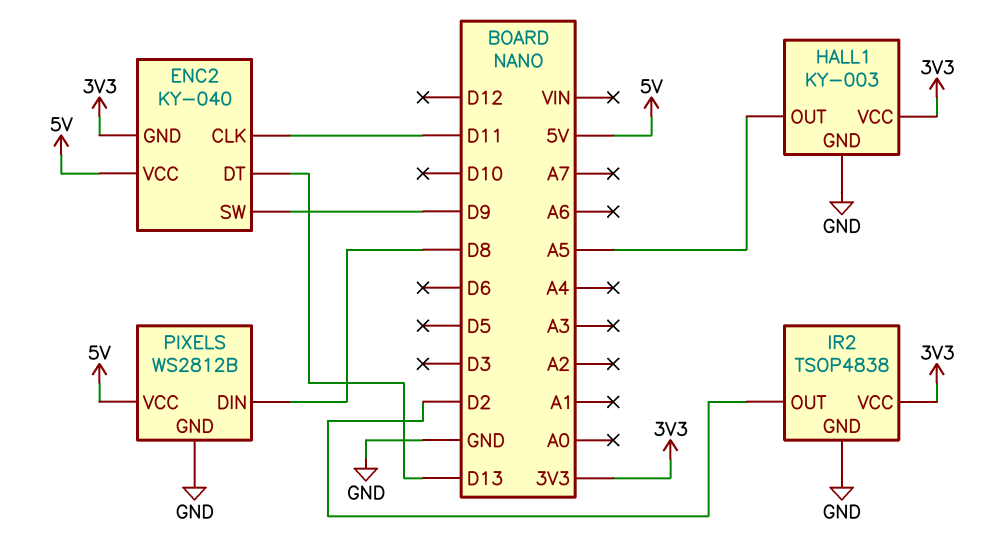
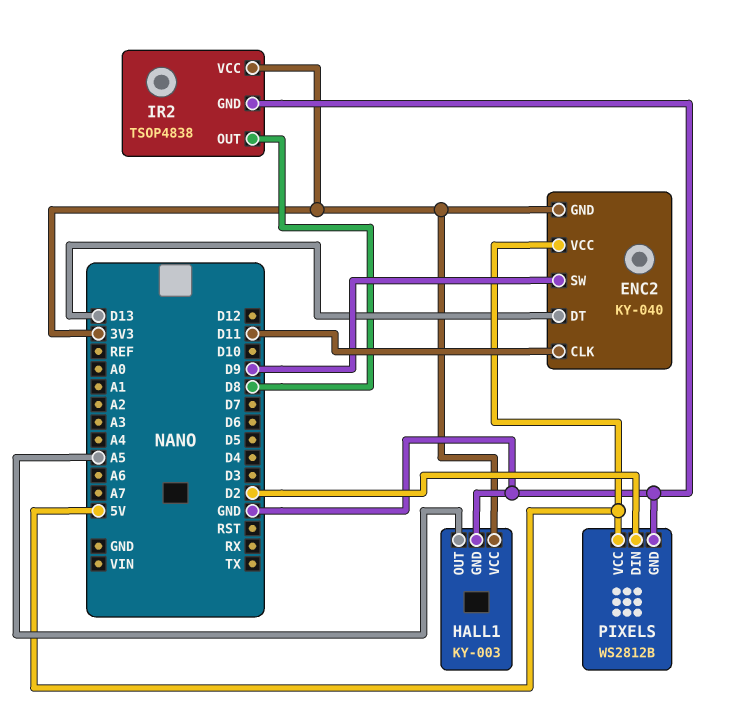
IR2 pin OUT: D2 -> D8
PIXELS pin DIN: D8 -> D2

